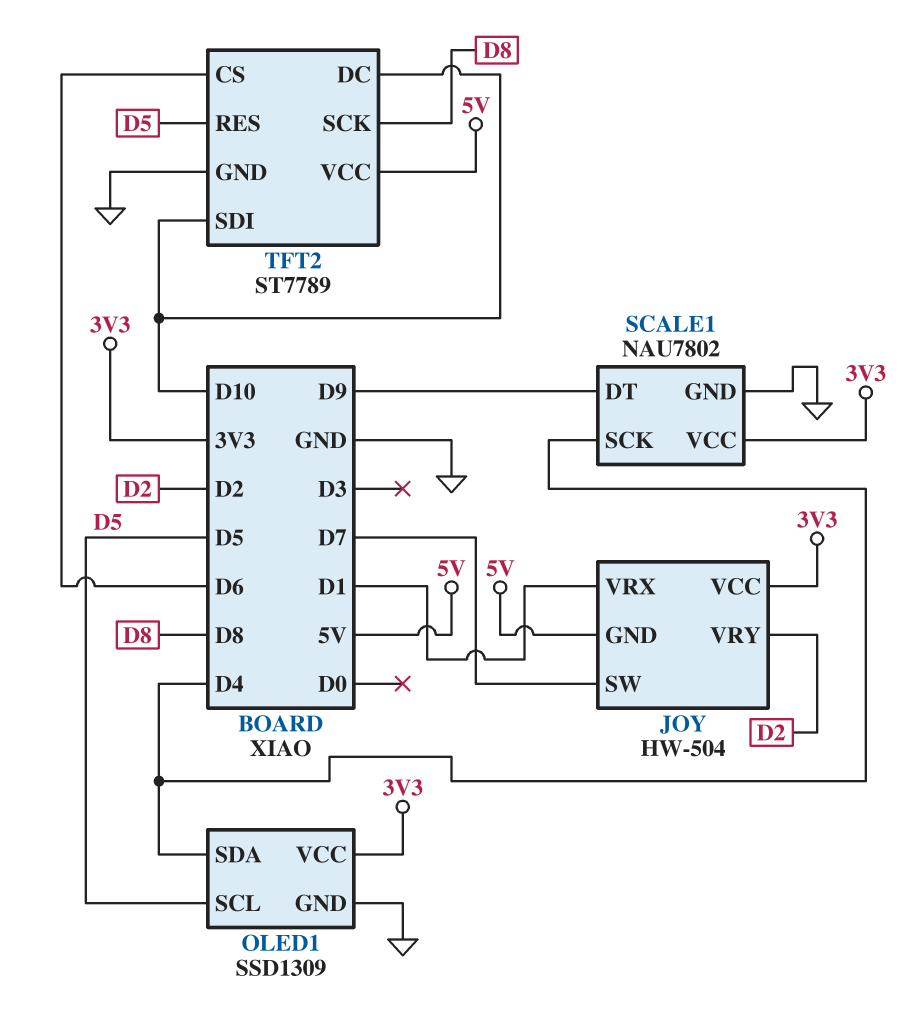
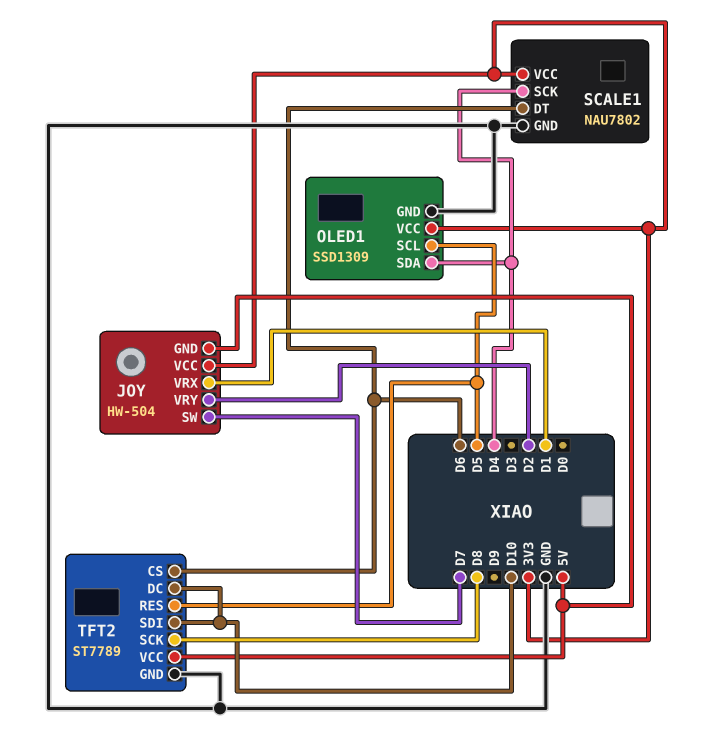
SCALE1 pin DT: D9 -> D6

